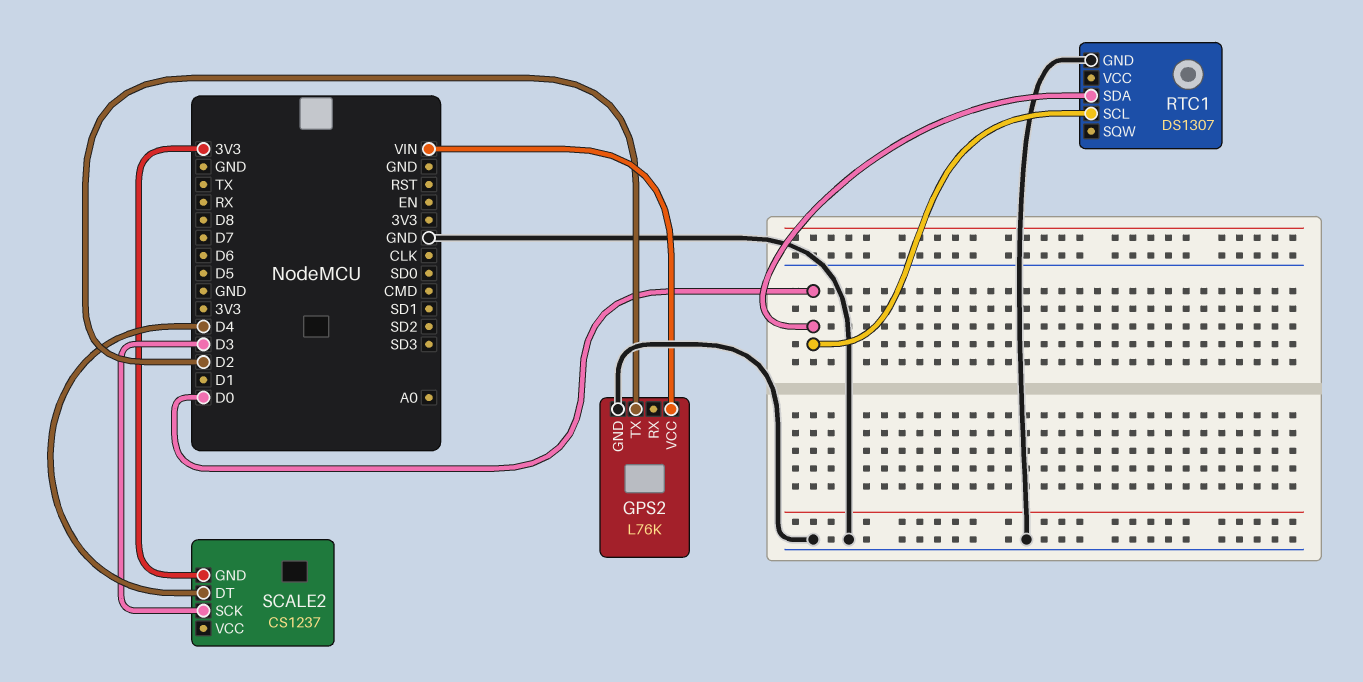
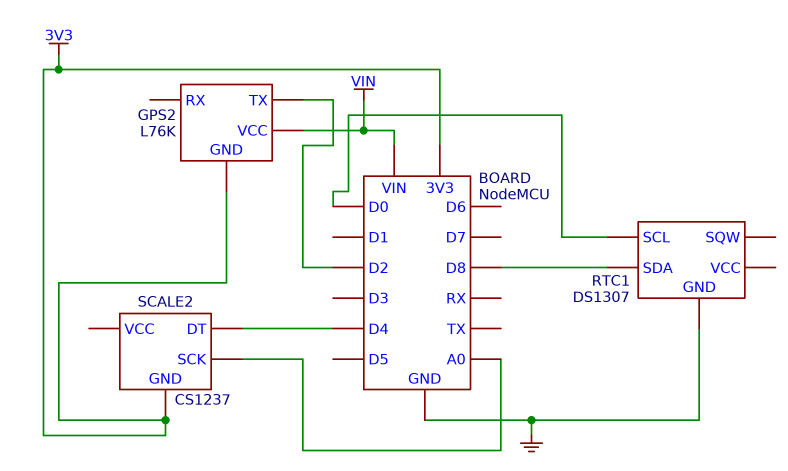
GPS2 pin GND: GND -> 3V3
RTC1 pin SDA: D0 -> D8
SCALE2 pin SCK: D3 -> A0

